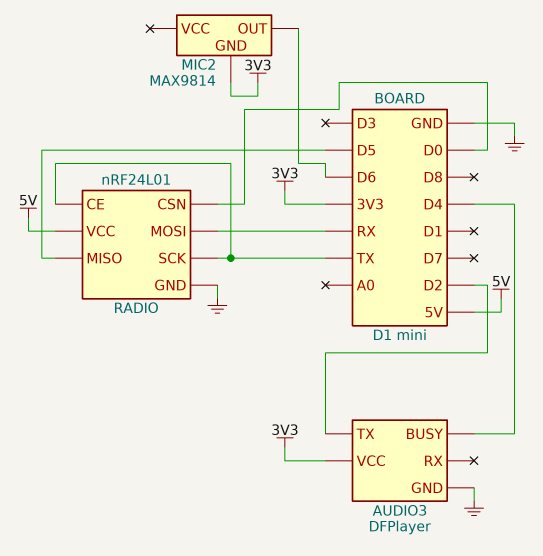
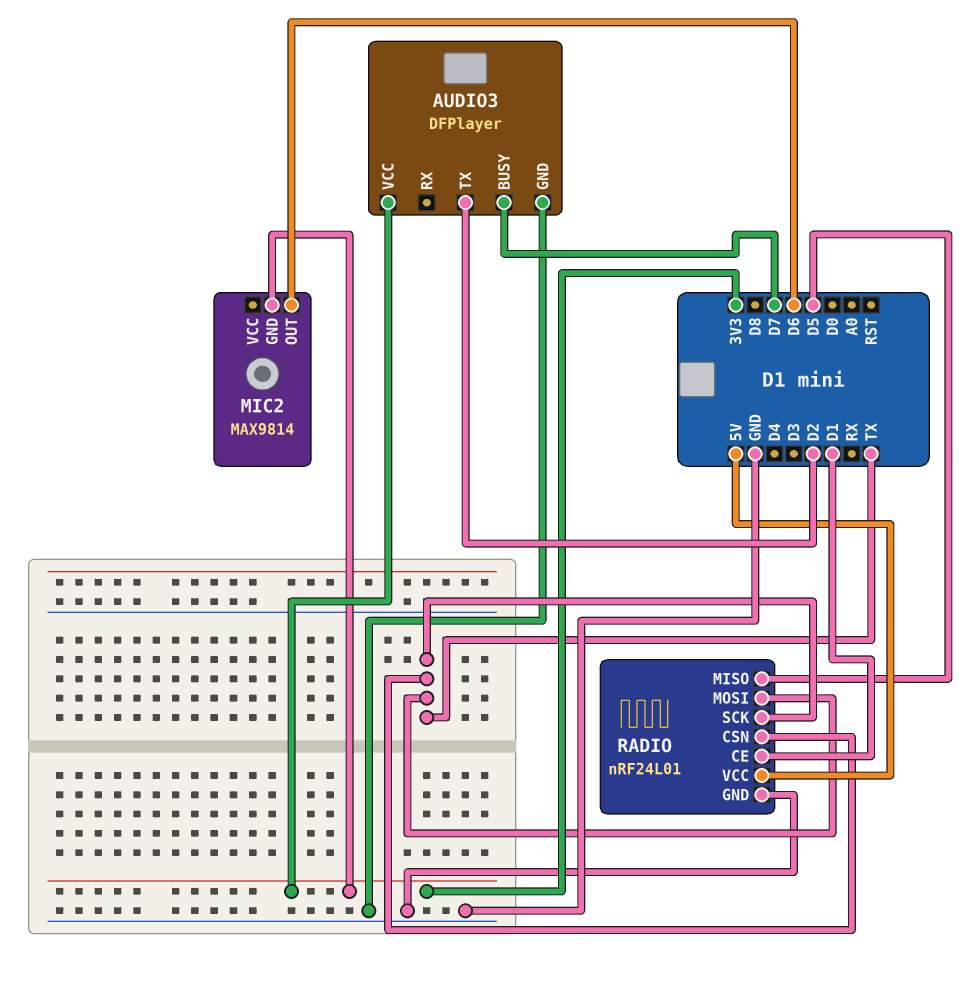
AUDIO3 pin BUSY: D4 -> D7
RADIO pin CE: TX -> D1
RADIO pin CSN: D0 -> TX
RADIO pin MOSI: RX -> TX

